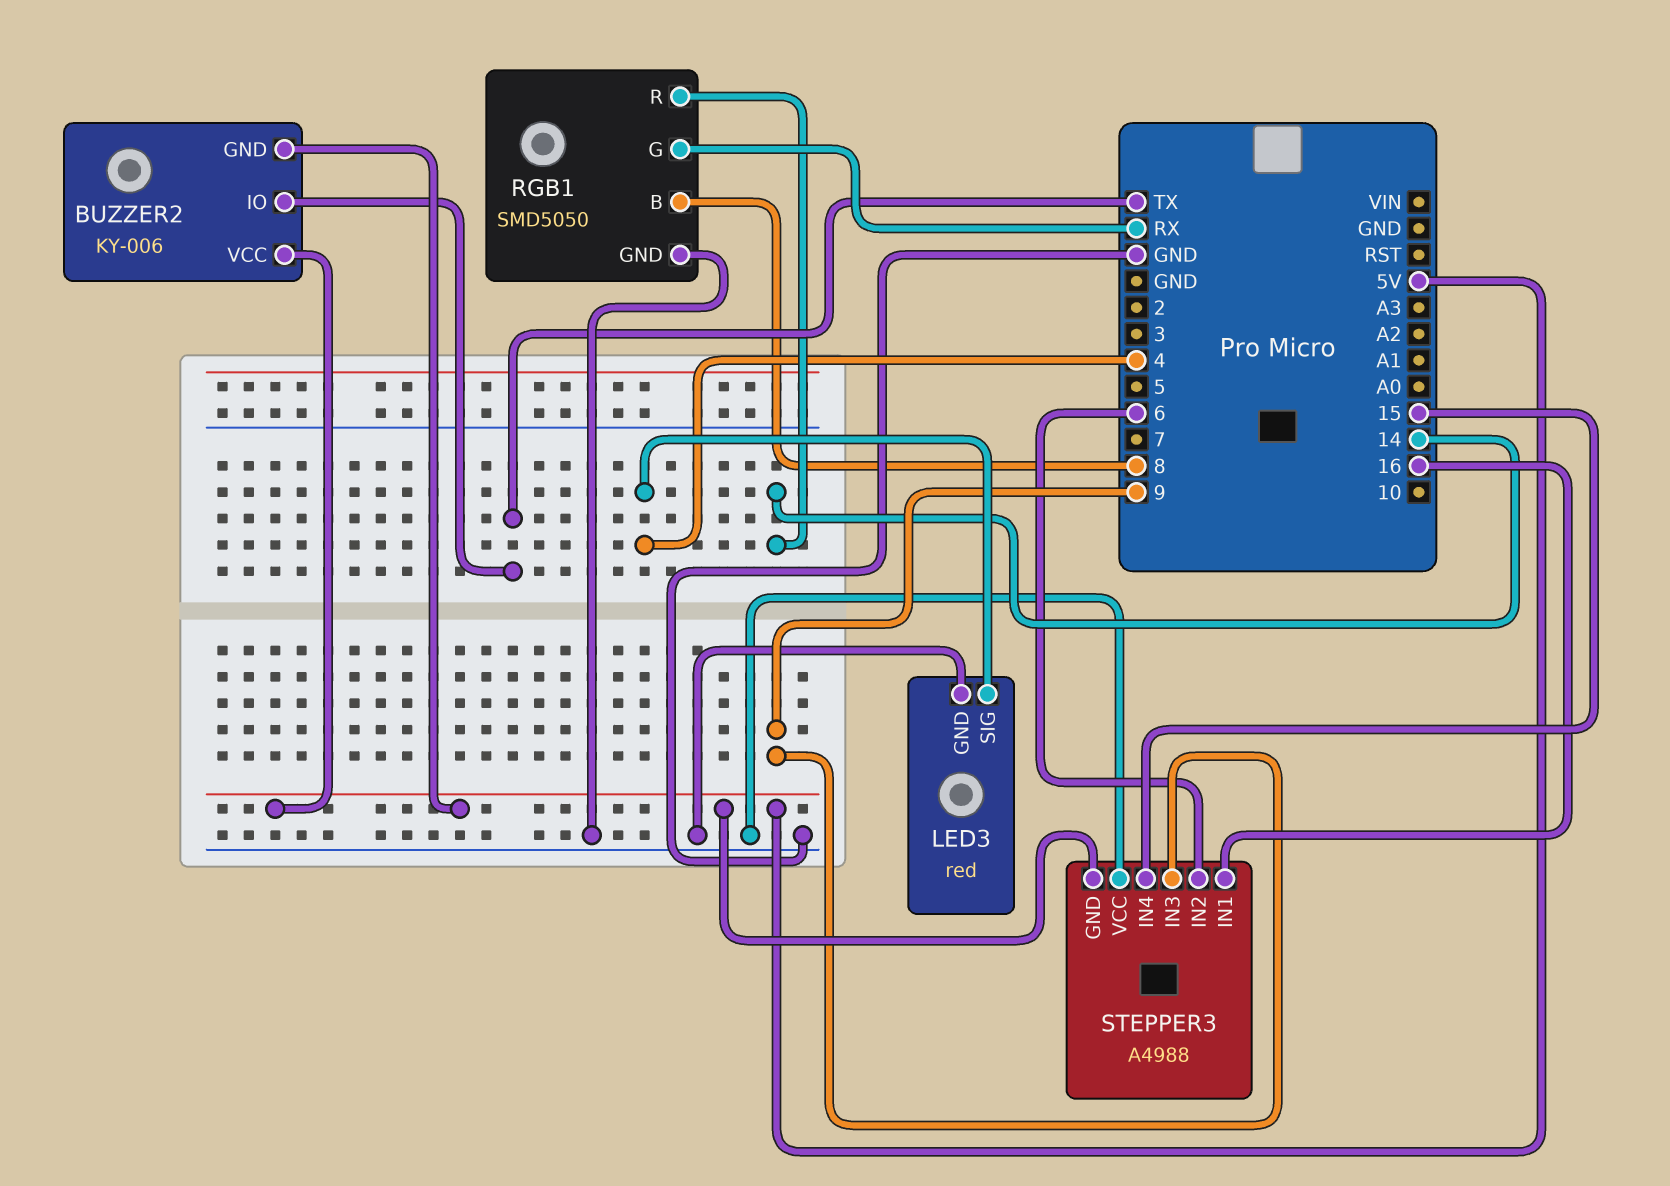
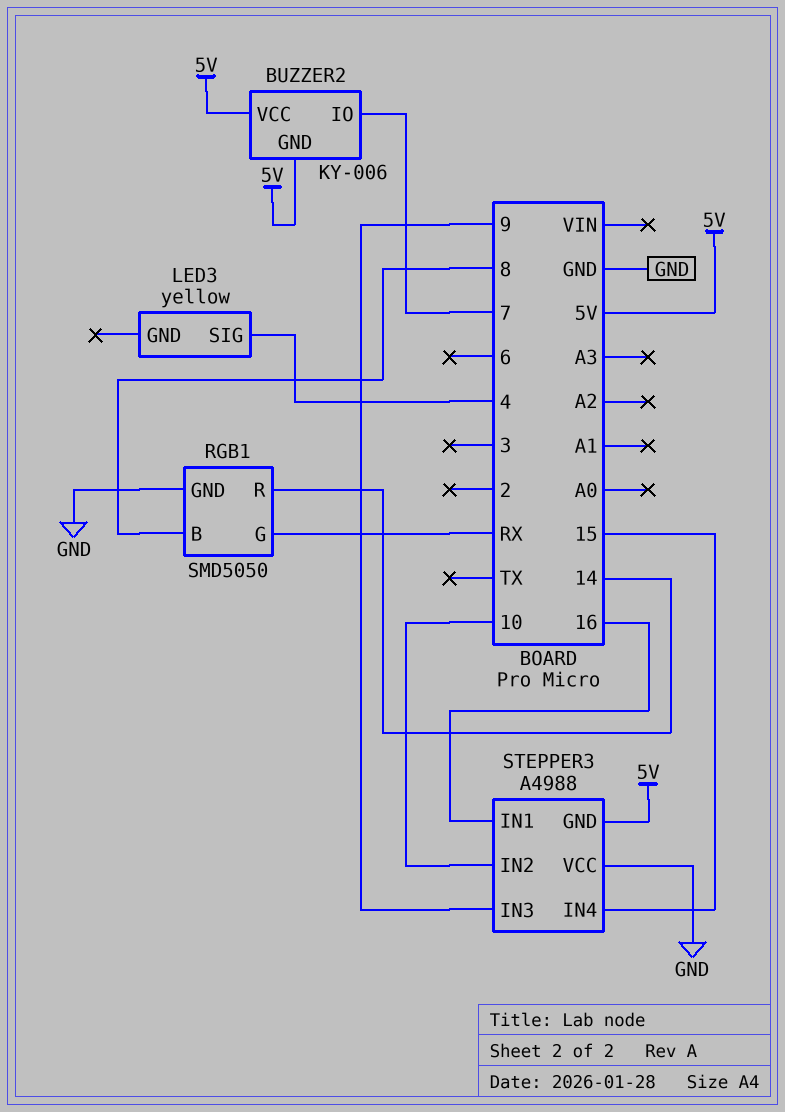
BUZZER2 pin IO: TX -> 7
LED3: red -> yellow
LED3 pin GND: GND -> none
STEPPER3 pin IN2: 6 -> 10

